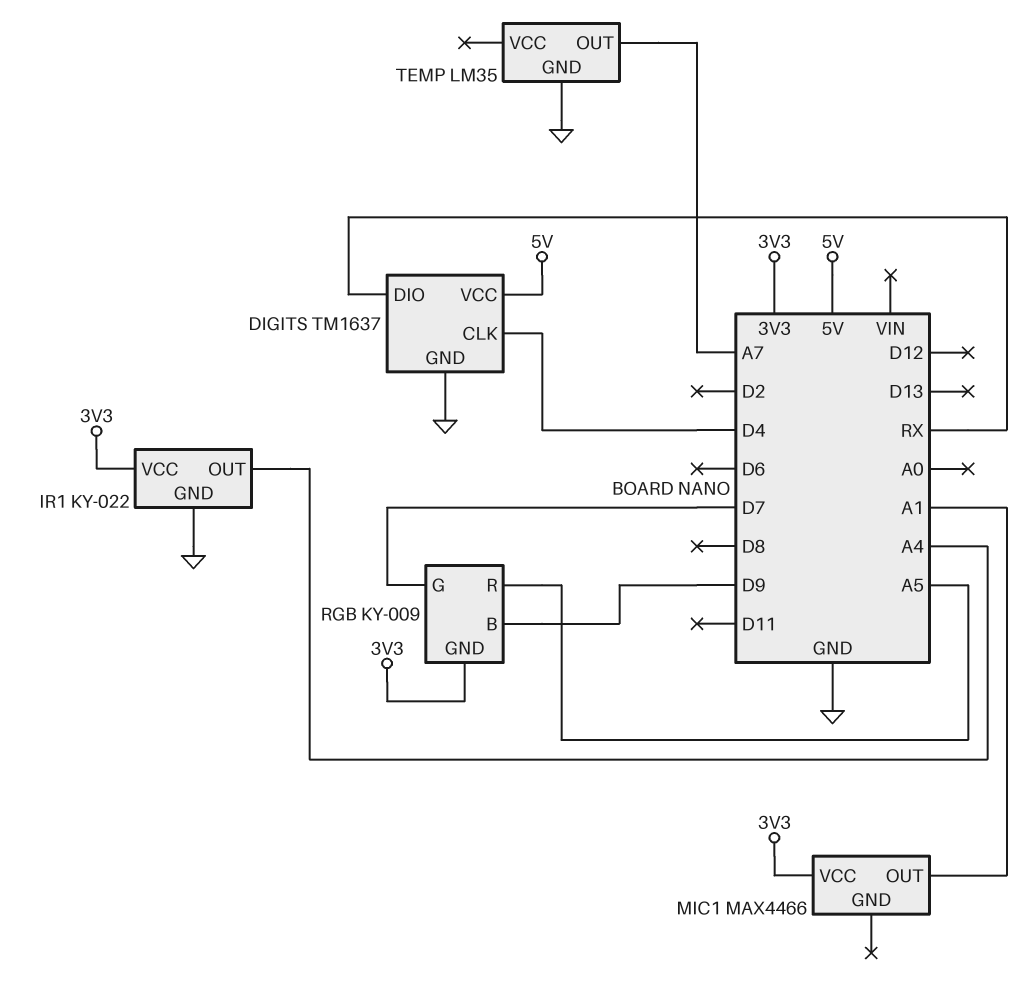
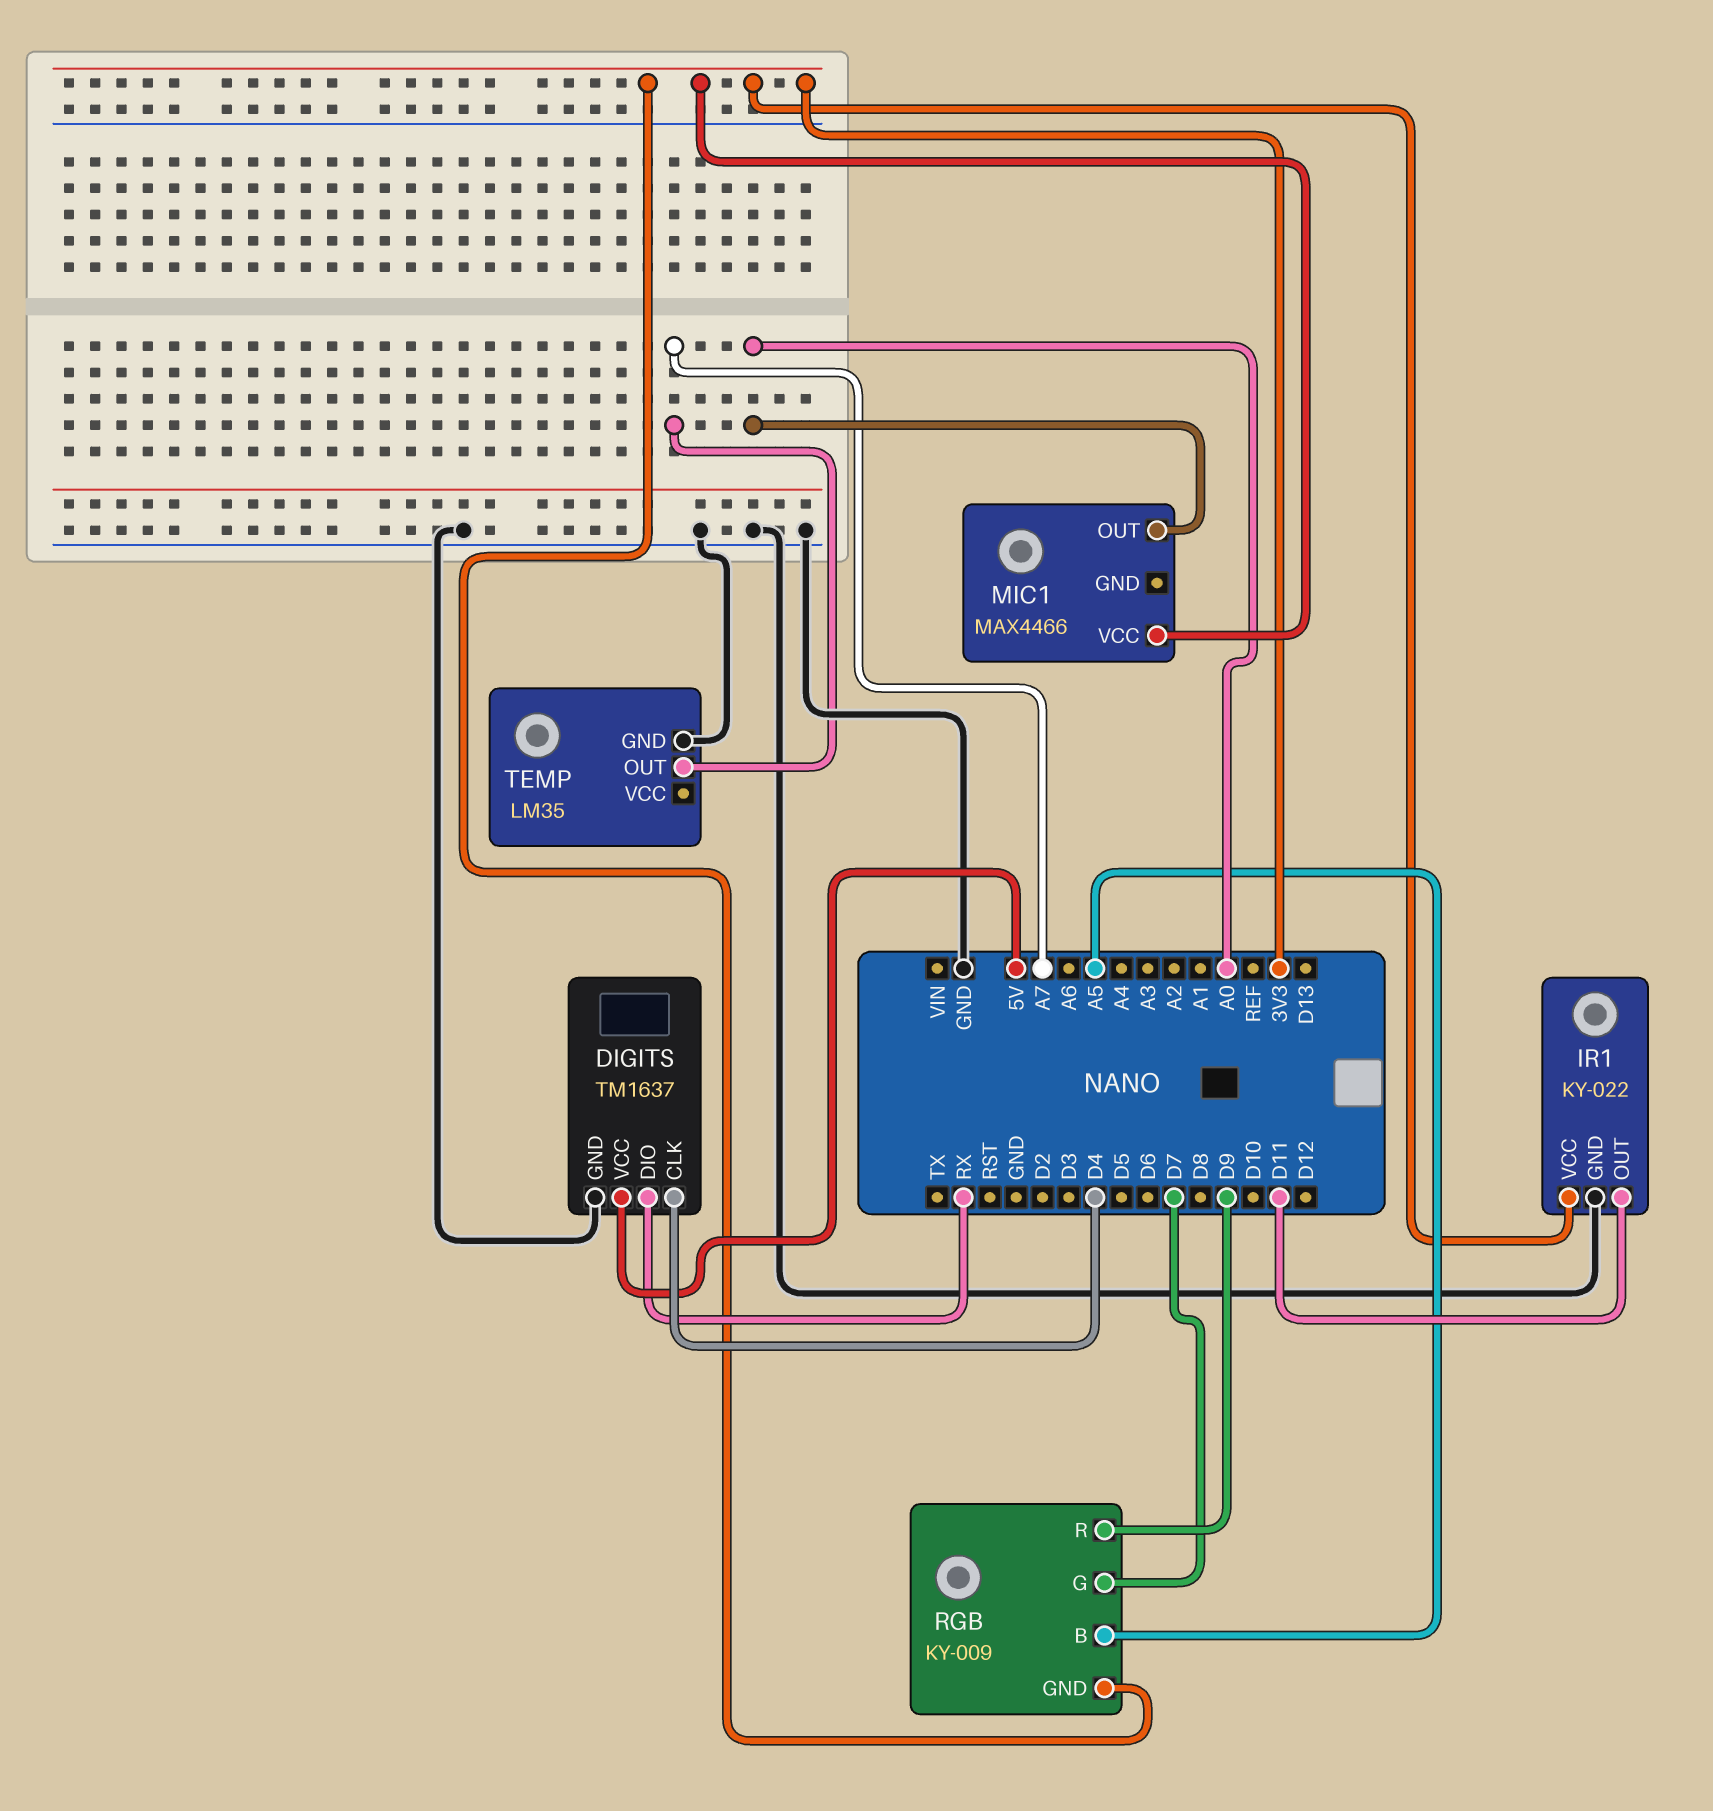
IR1 pin OUT: A4 -> D11
MIC1 pin OUT: A1 -> A0
RGB pin B: D9 -> A5
RGB pin R: A5 -> D9

